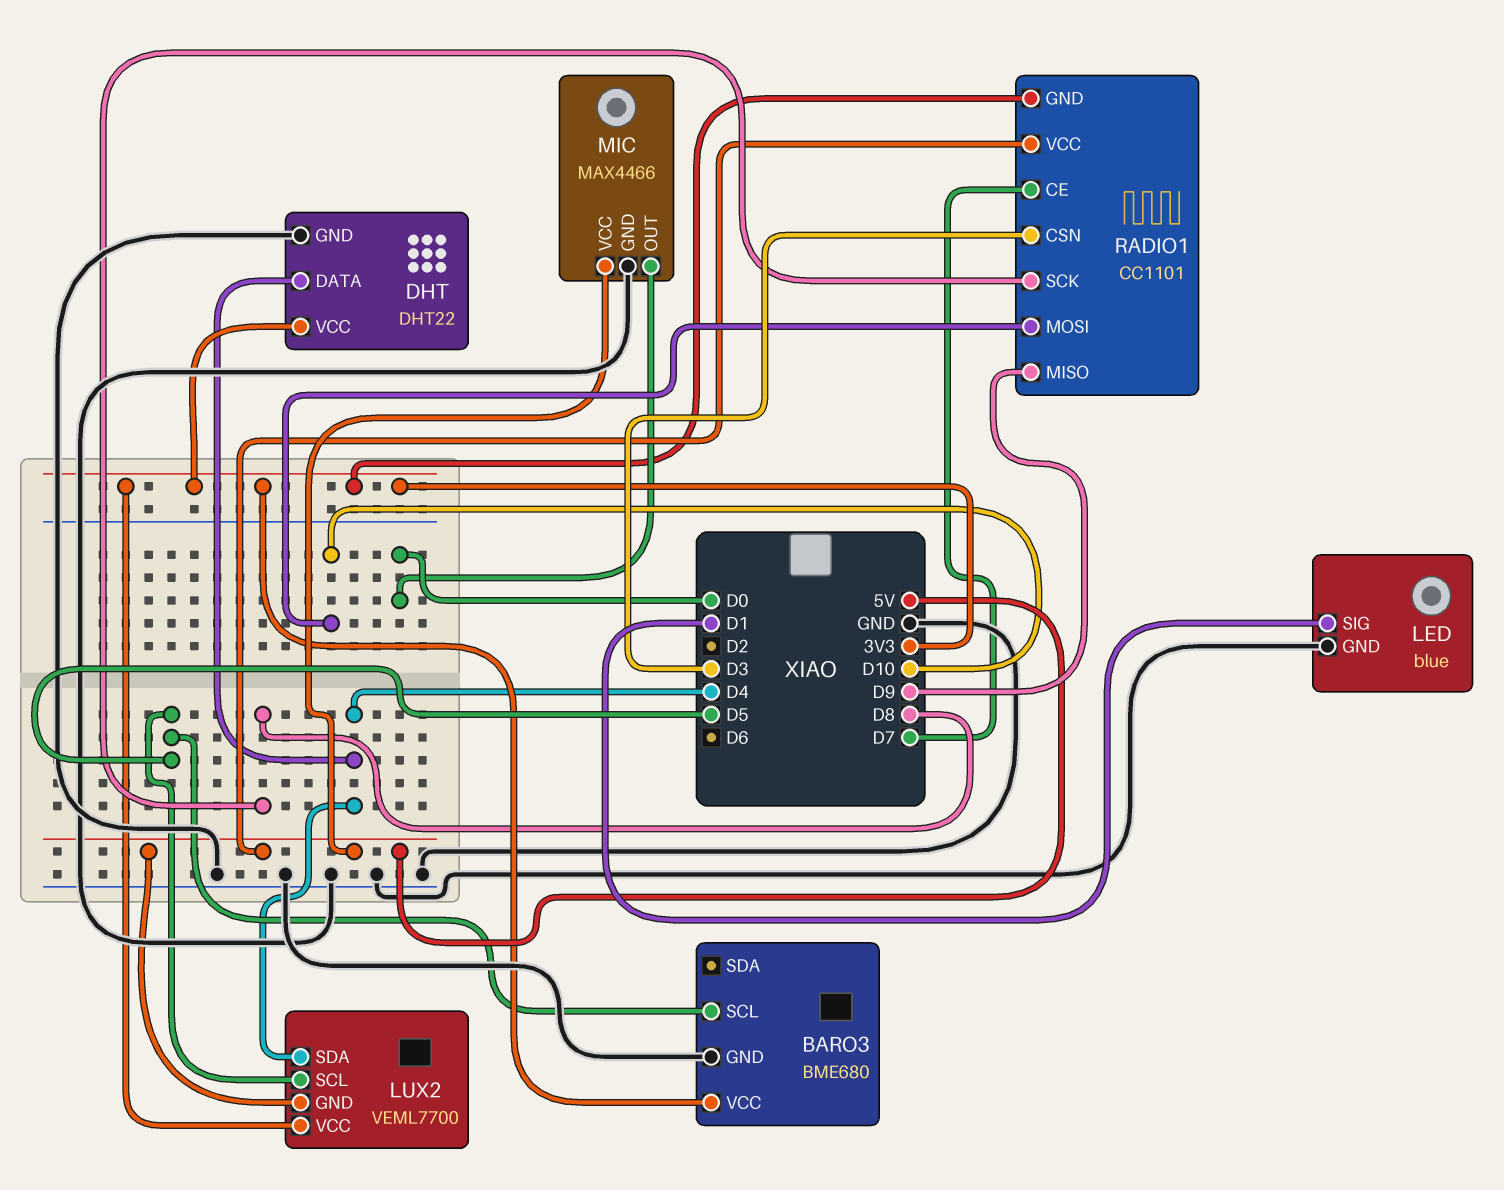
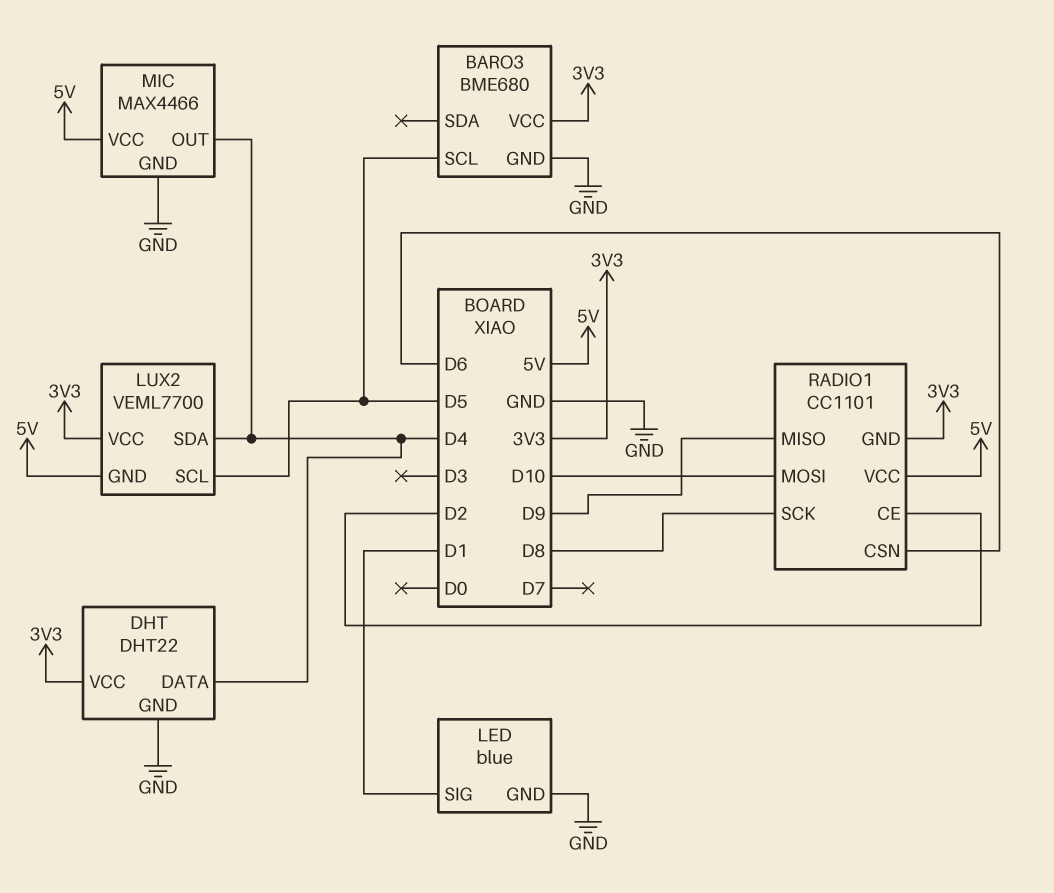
MIC pin OUT: D0 -> D4
RADIO1 pin CE: D7 -> D2
RADIO1 pin CSN: D3 -> D6

